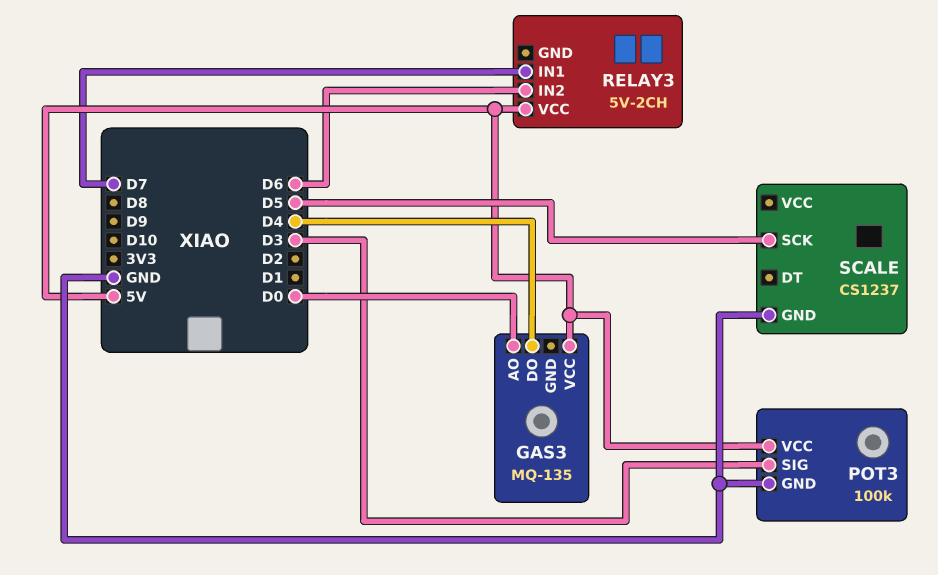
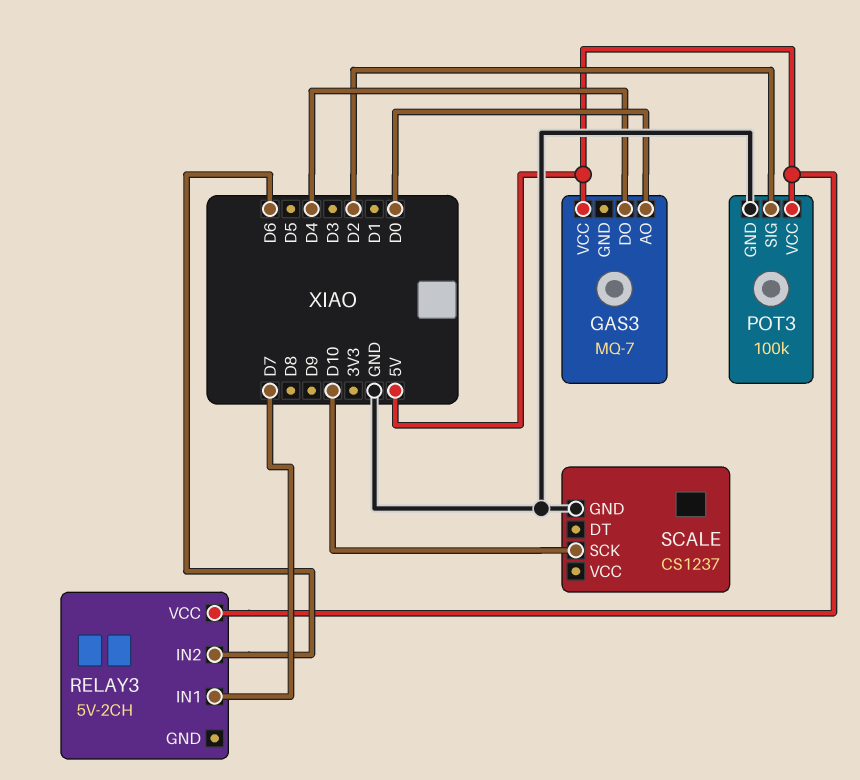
GAS3: MQ-135 -> MQ-7
POT3 pin SIG: D3 -> D2
SCALE pin SCK: D5 -> D10

